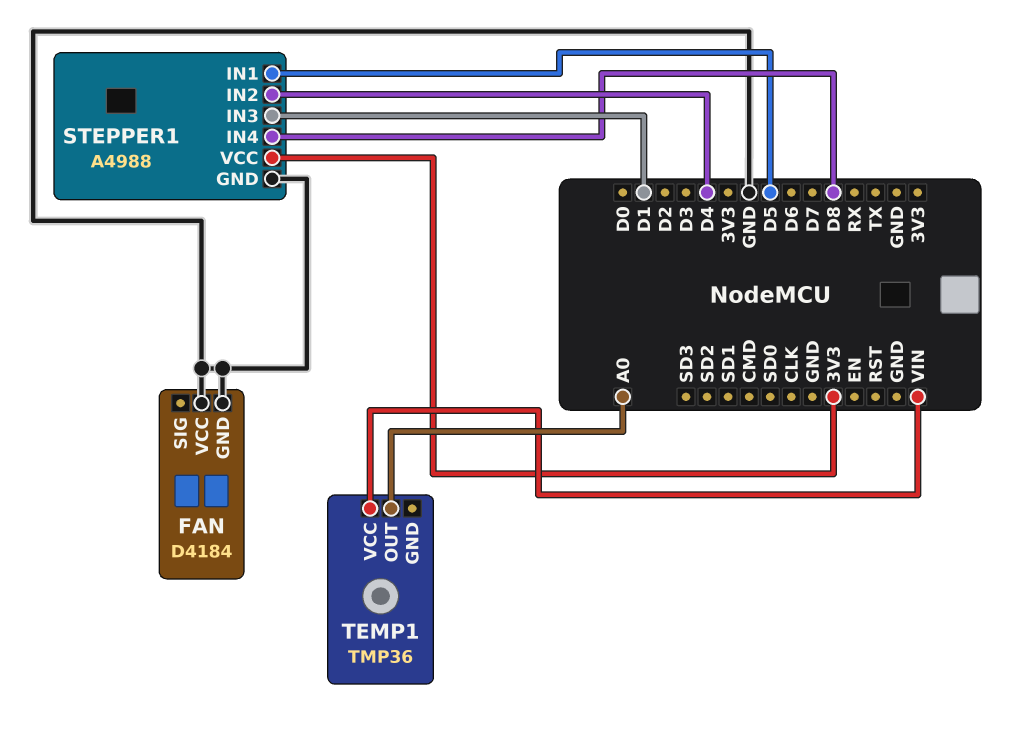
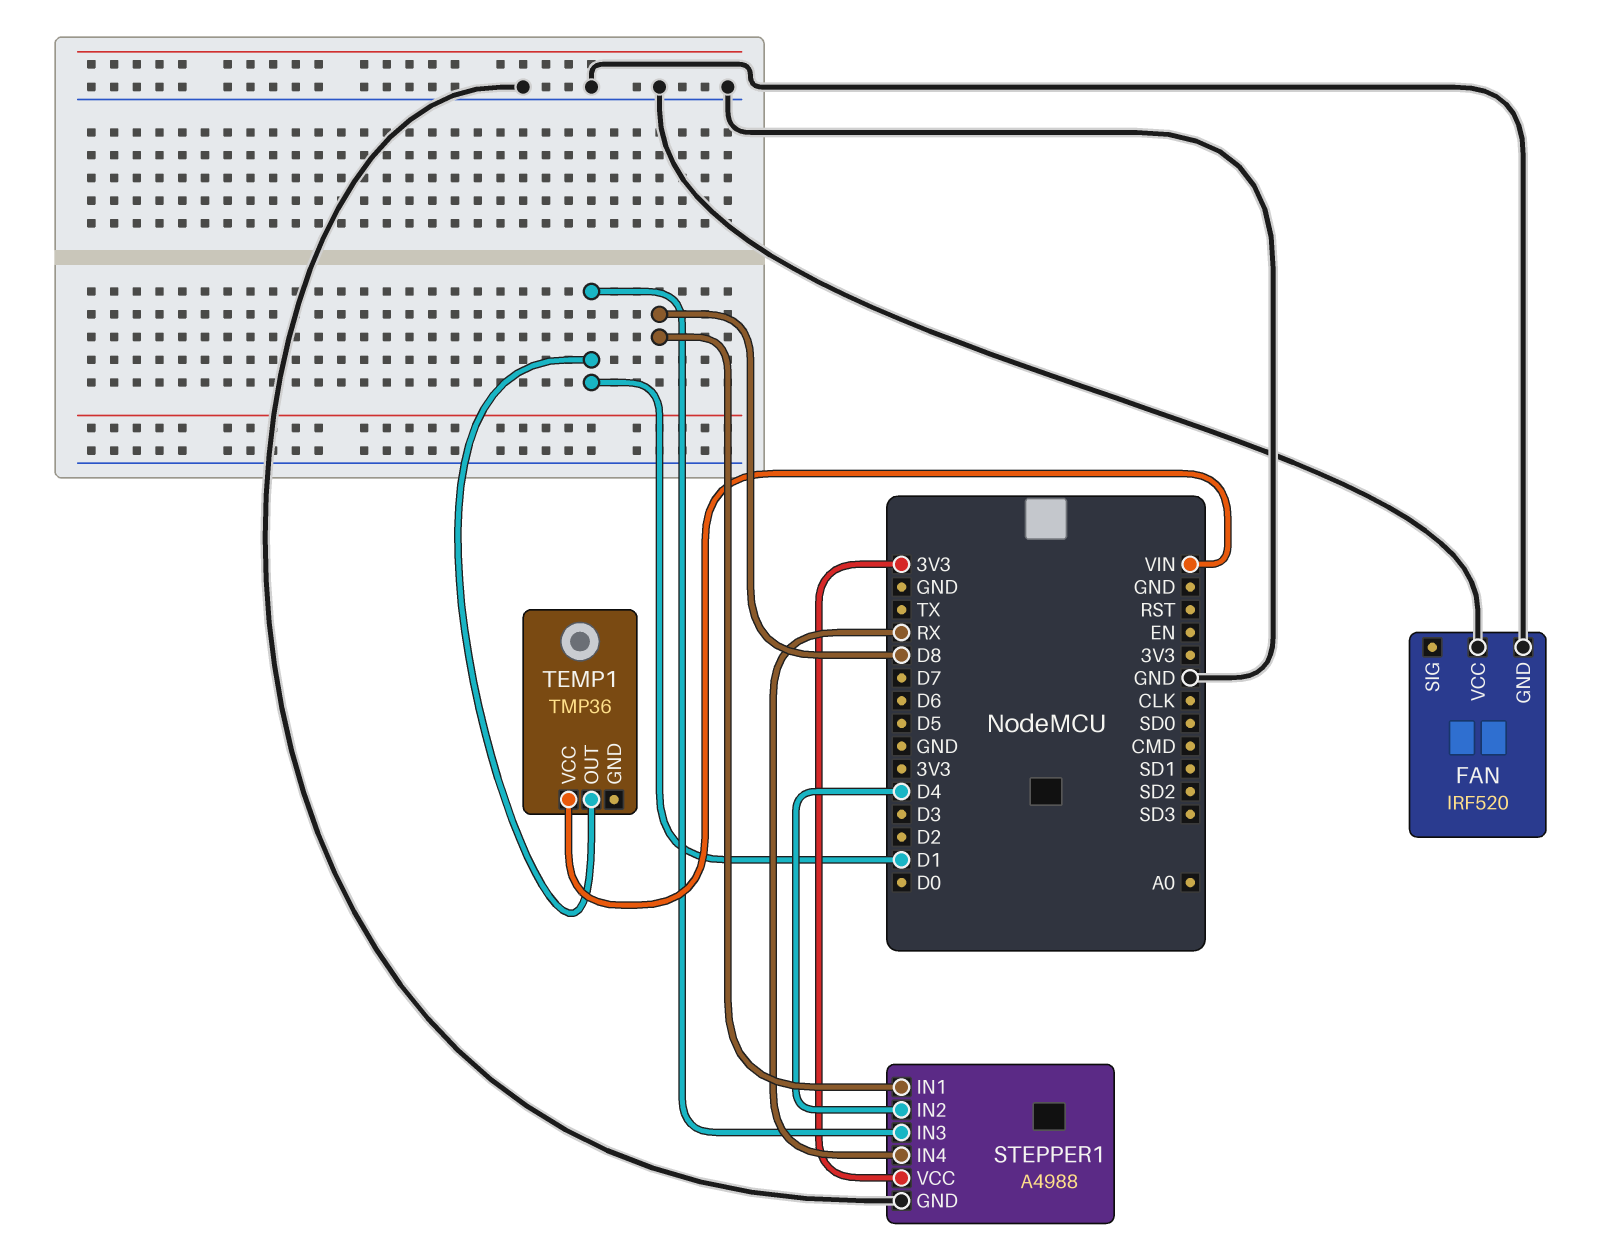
FAN: D4184 -> IRF520
STEPPER1 pin IN1: D5 -> D8
STEPPER1 pin IN4: D8 -> RX
TEMP1 pin OUT: A0 -> D1

